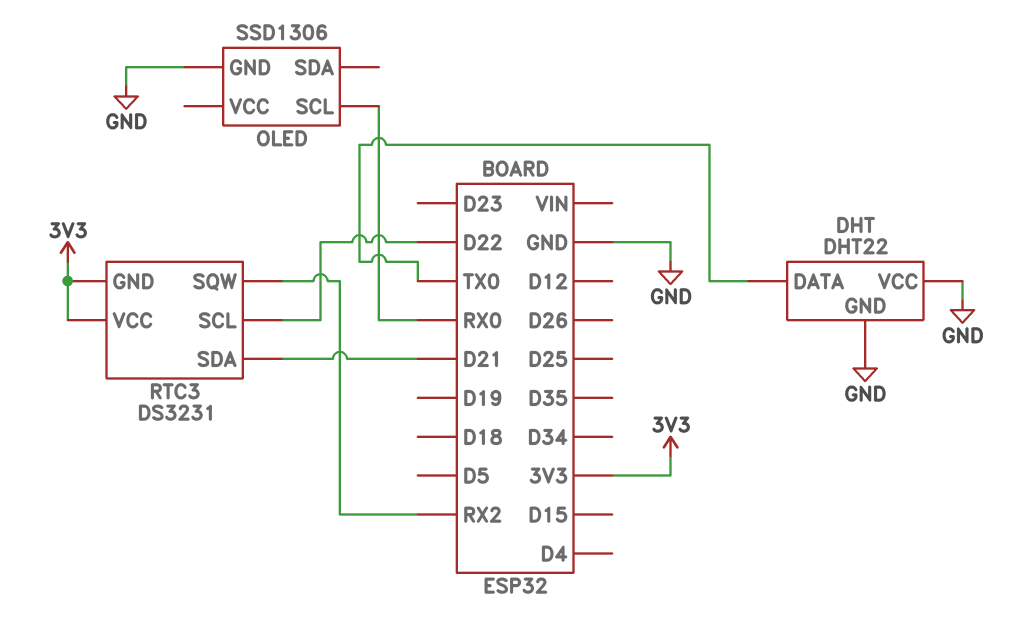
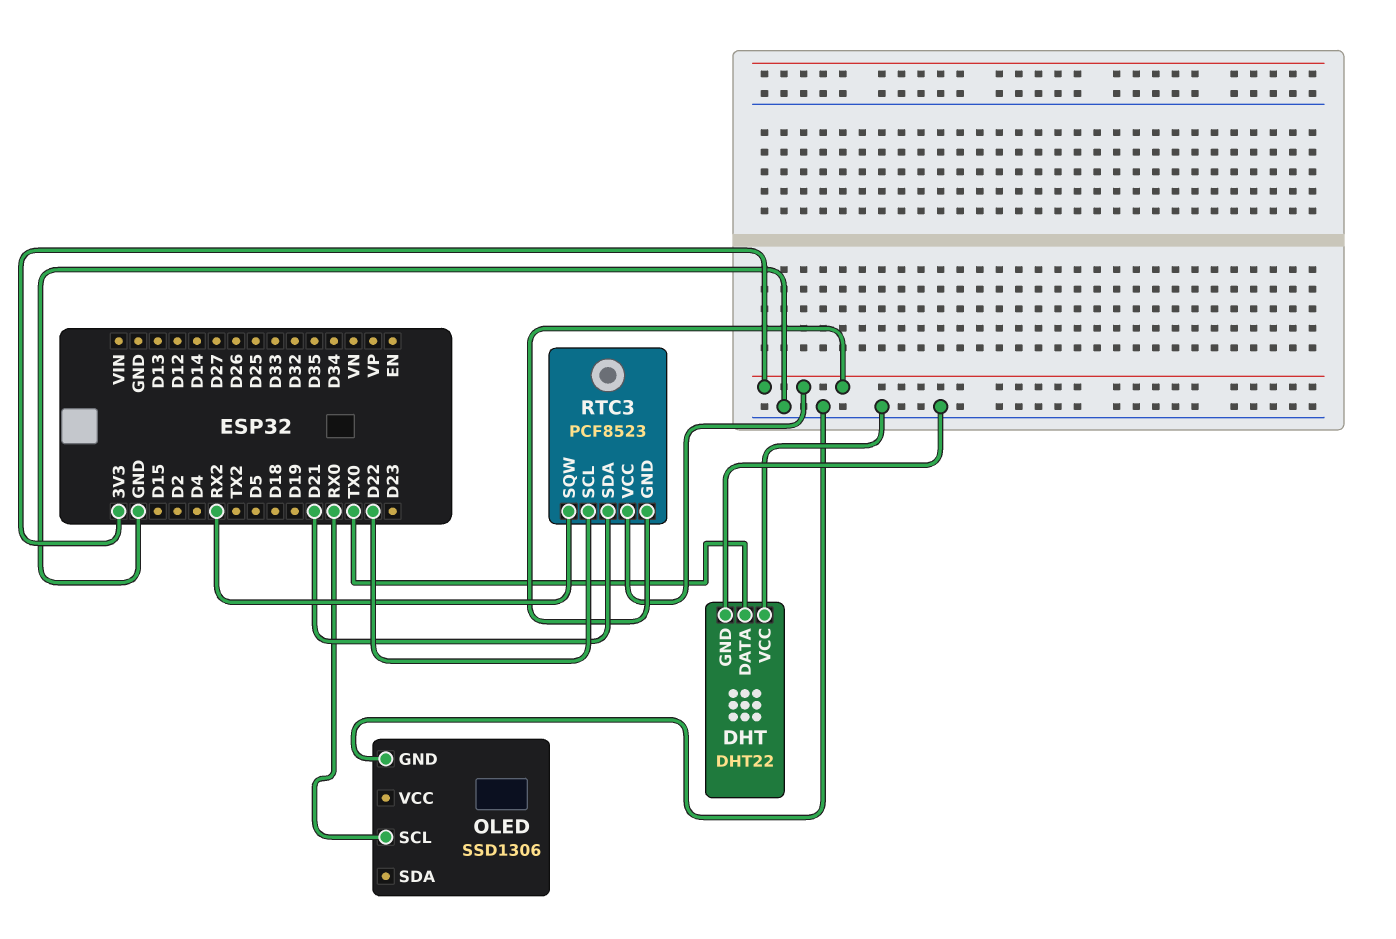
RTC3: DS3231 -> PCF8523

